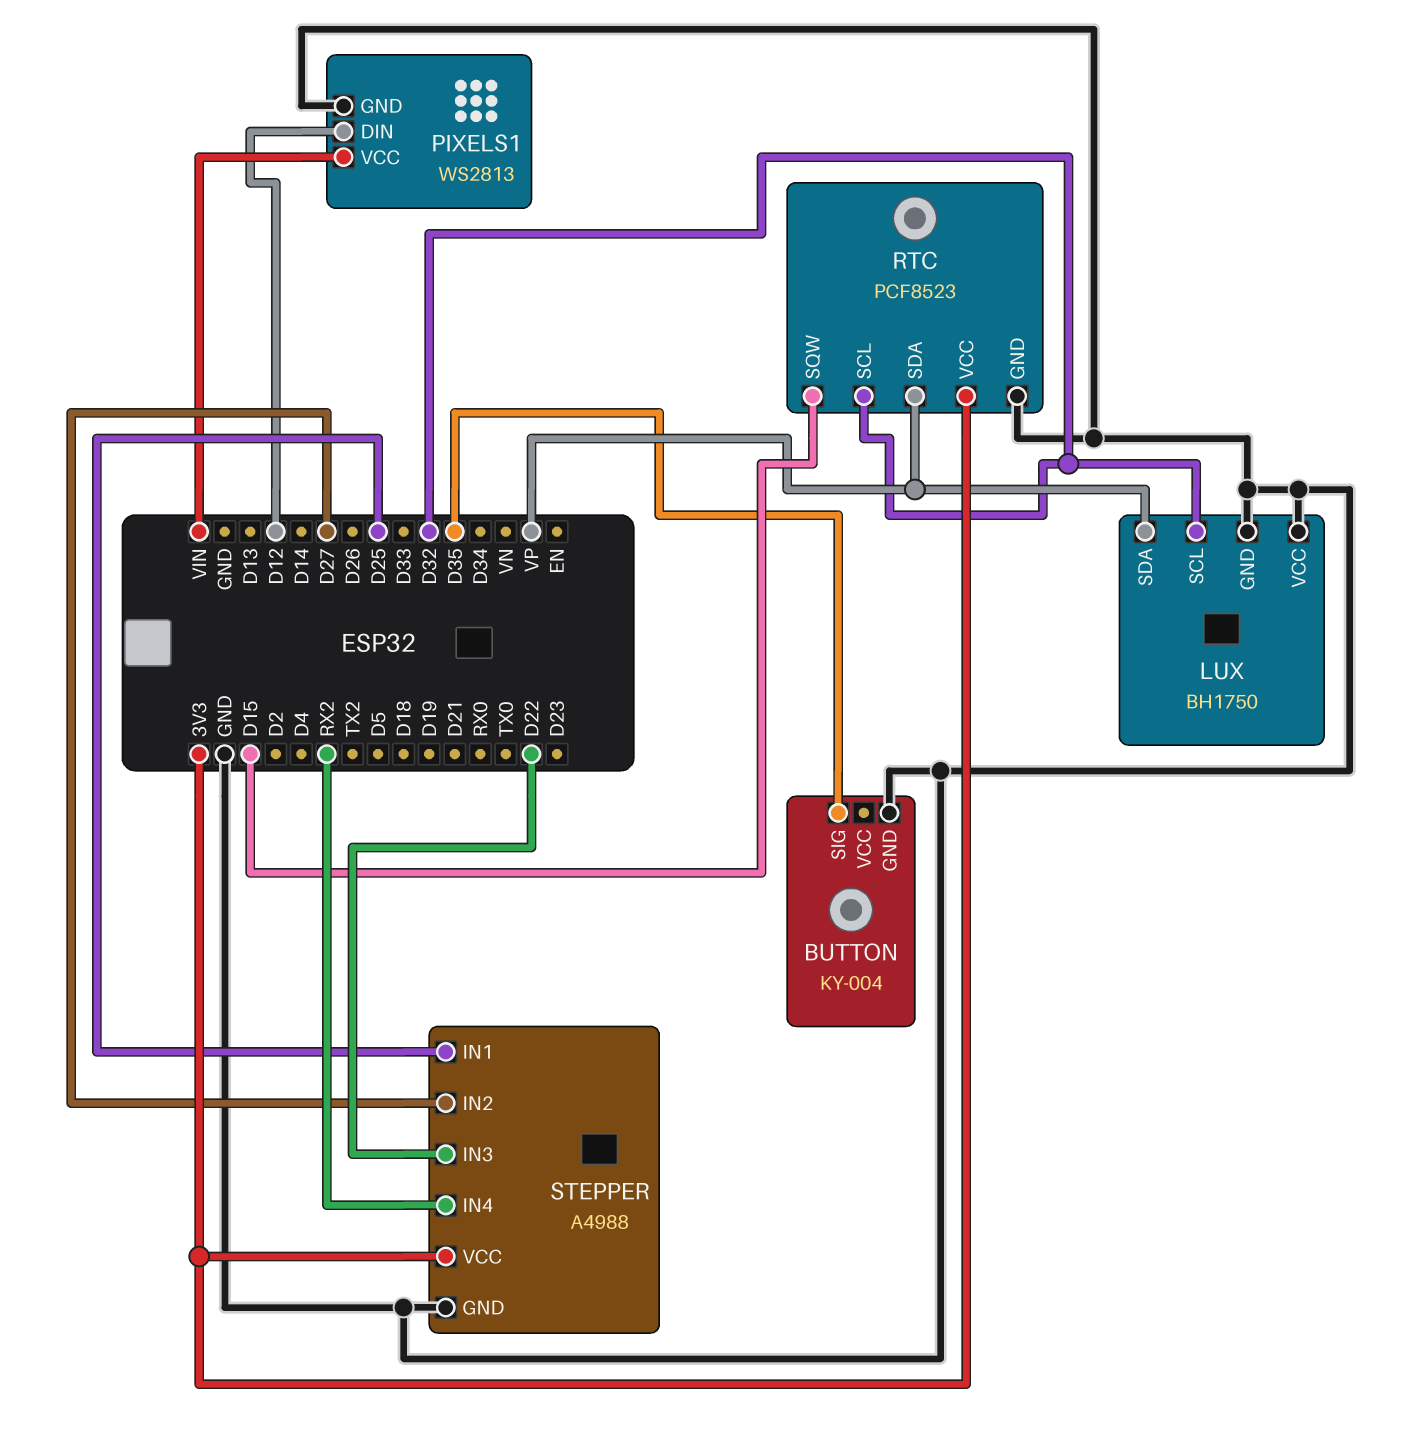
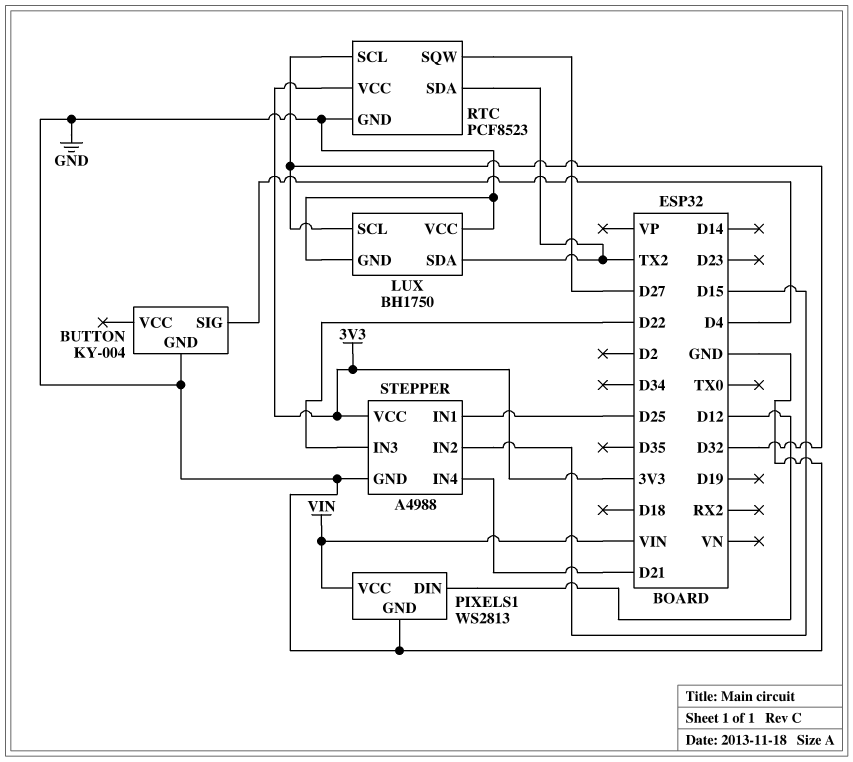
BUTTON pin SIG: D35 -> D4
LUX pin SDA: VP -> TX2
RTC pin SDA: VP -> TX2
RTC pin SQW: D15 -> D27
STEPPER pin IN2: D27 -> D15
STEPPER pin IN4: RX2 -> D21

